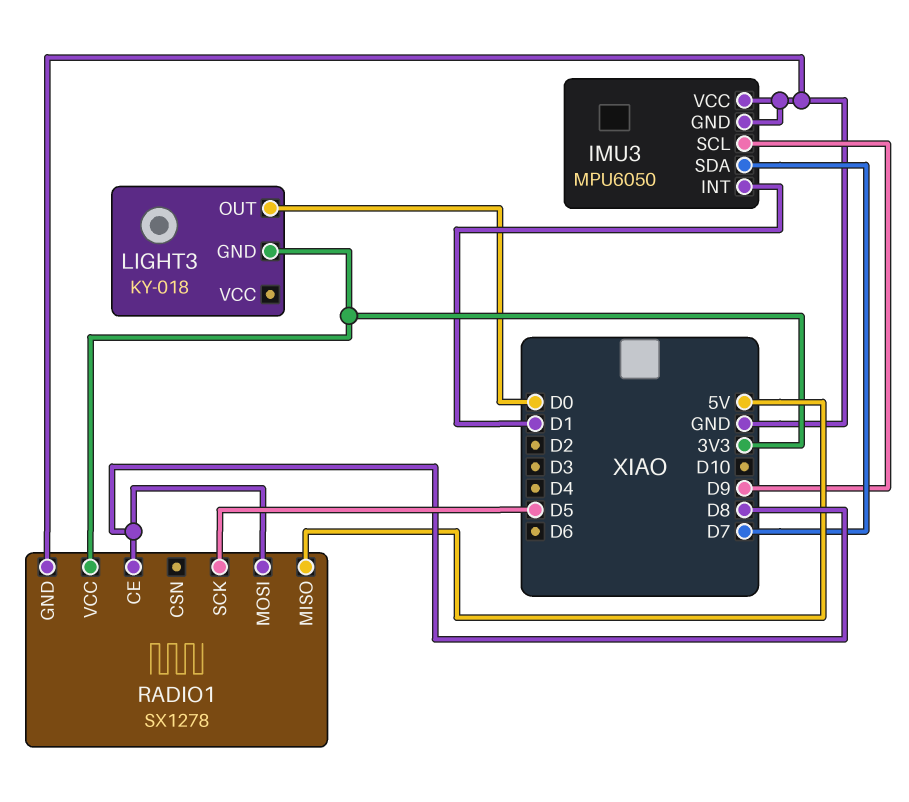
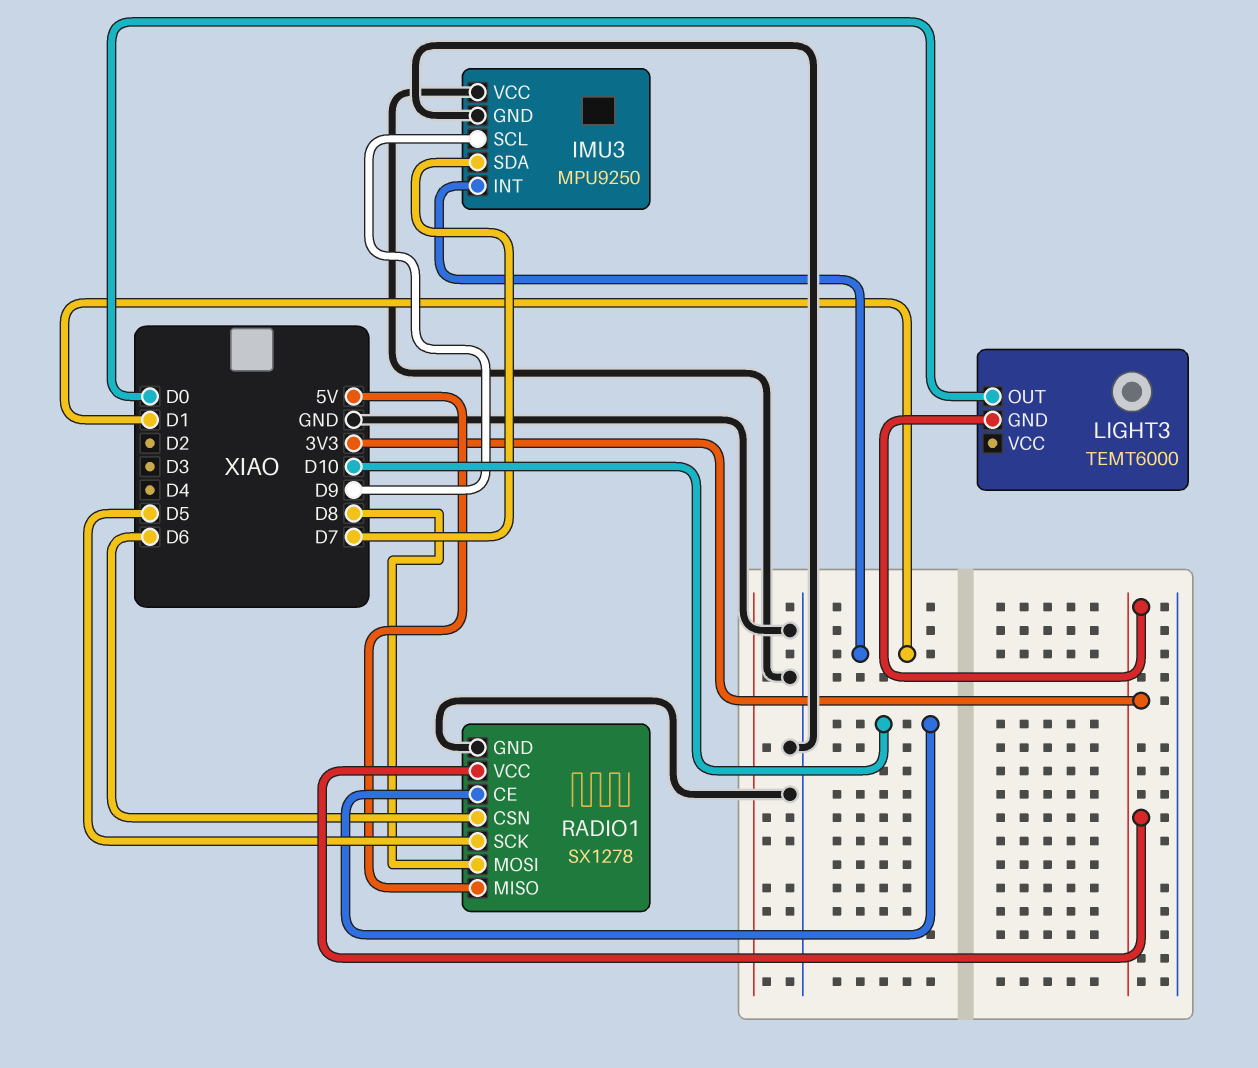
IMU3: MPU6050 -> MPU9250
LIGHT3: KY-018 -> TEMT6000
RADIO1 pin CE: D8 -> D10
RADIO1 pin CSN: none -> D6

